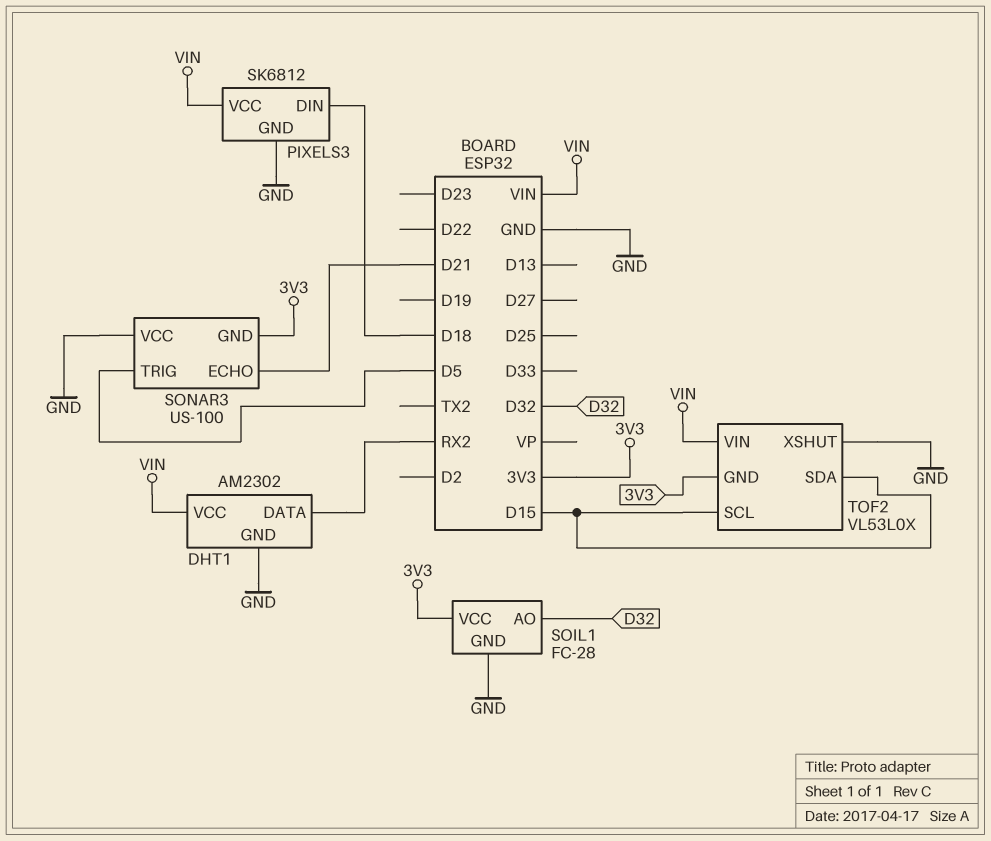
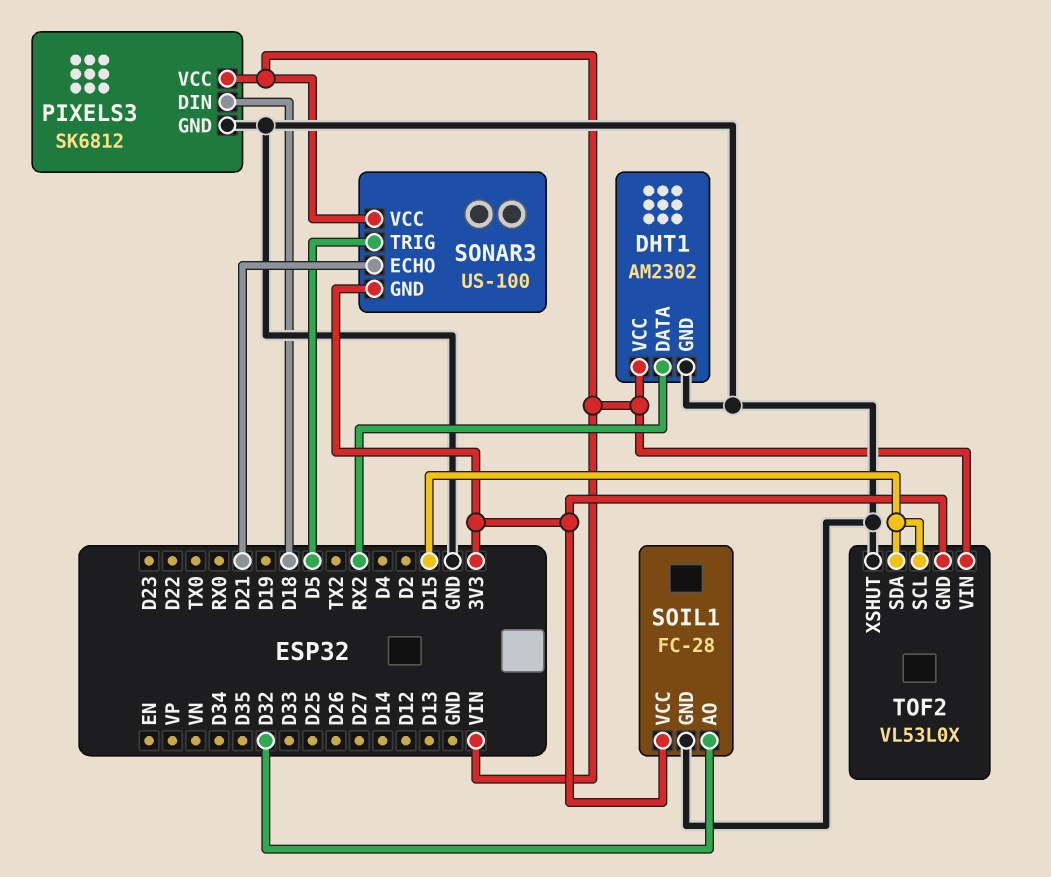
SONAR3 pin VCC: GND -> VIN

